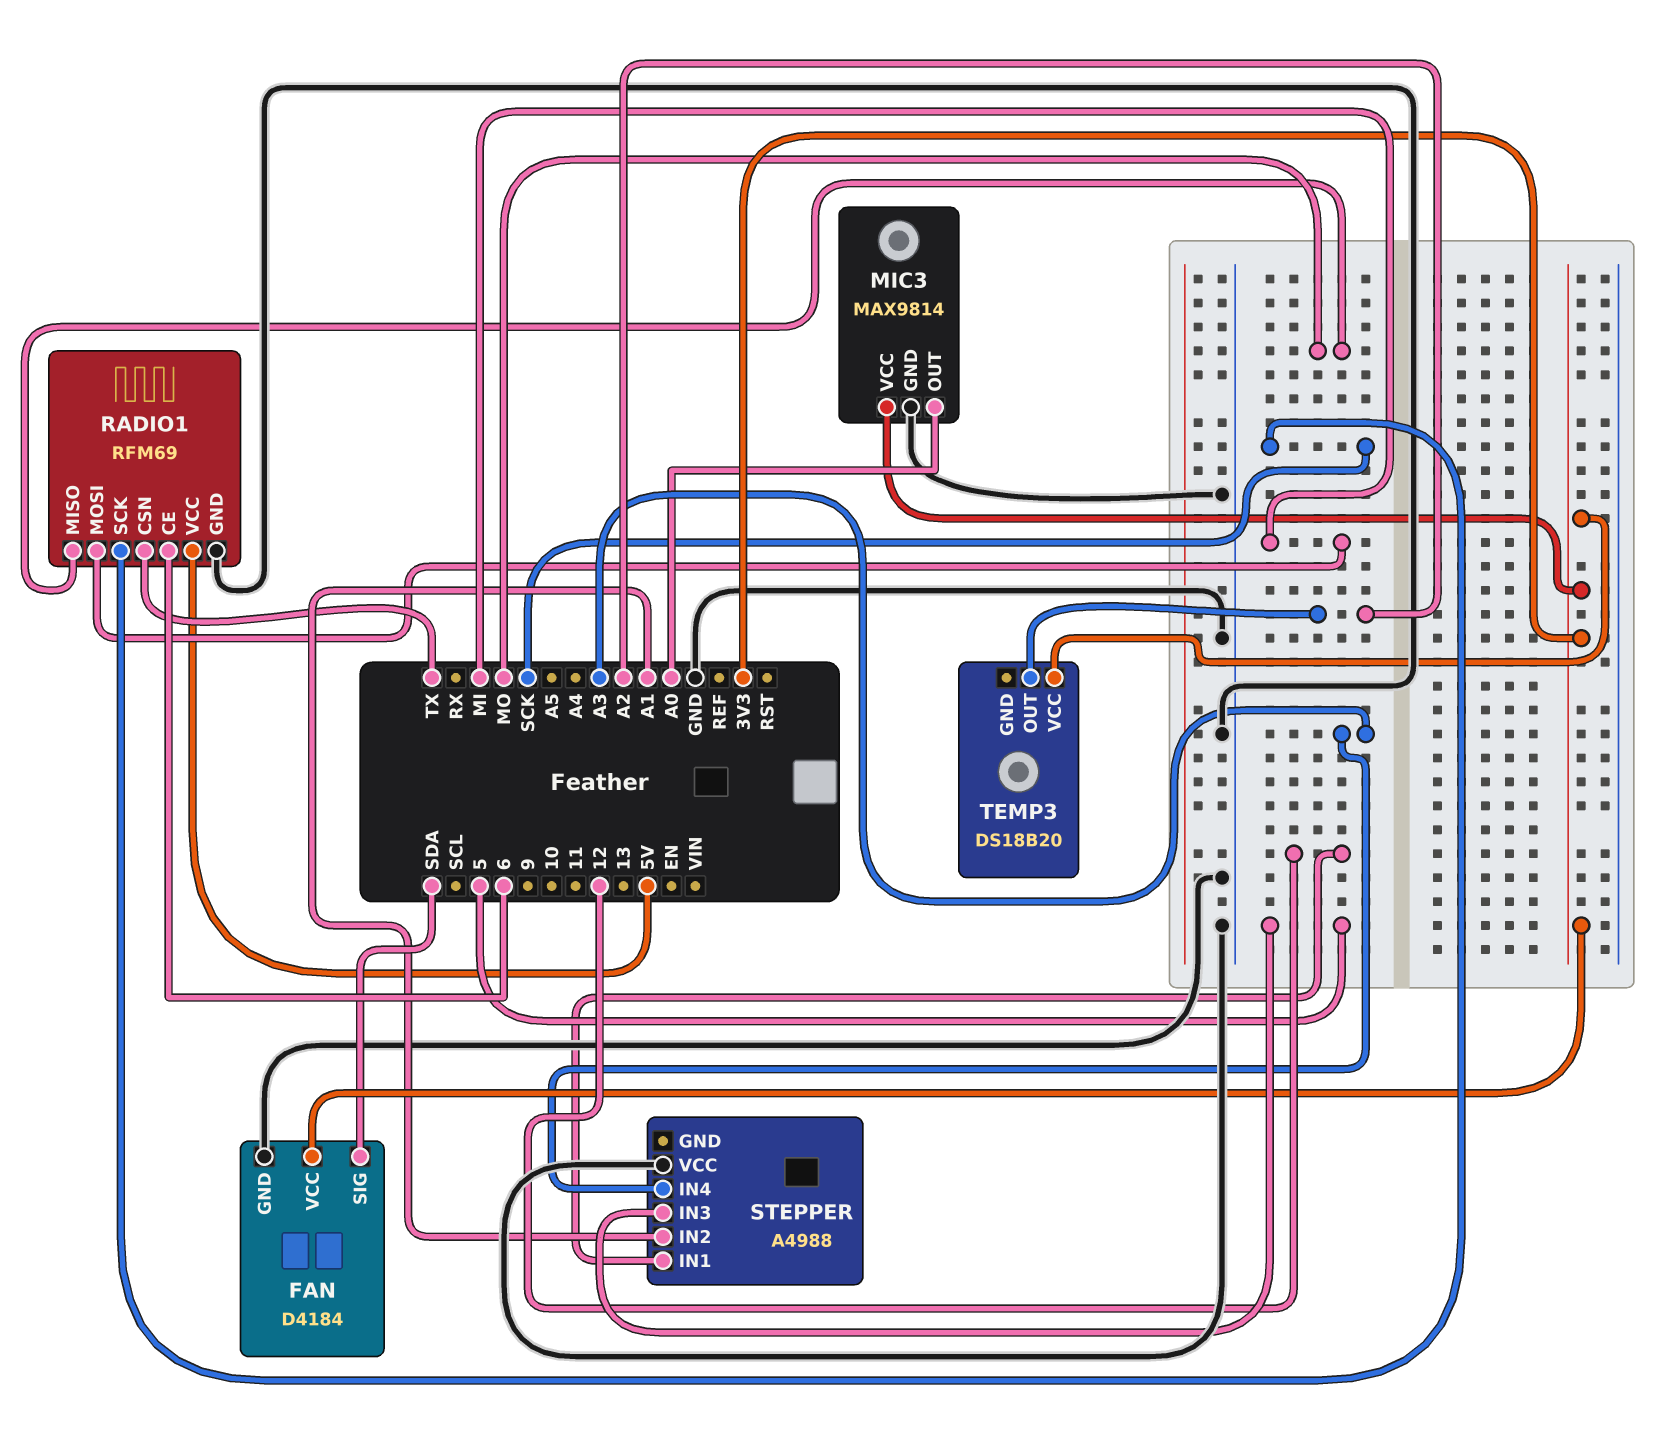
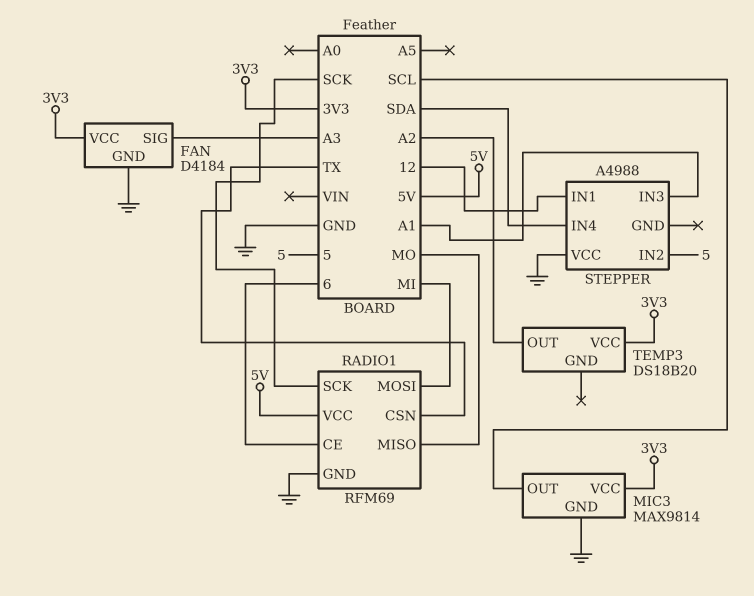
FAN pin SIG: SDA -> A3
MIC3 pin OUT: A0 -> SCL
STEPPER pin IN2: A1 -> 5
STEPPER pin IN3: 5 -> A1
STEPPER pin IN4: A3 -> SDA

